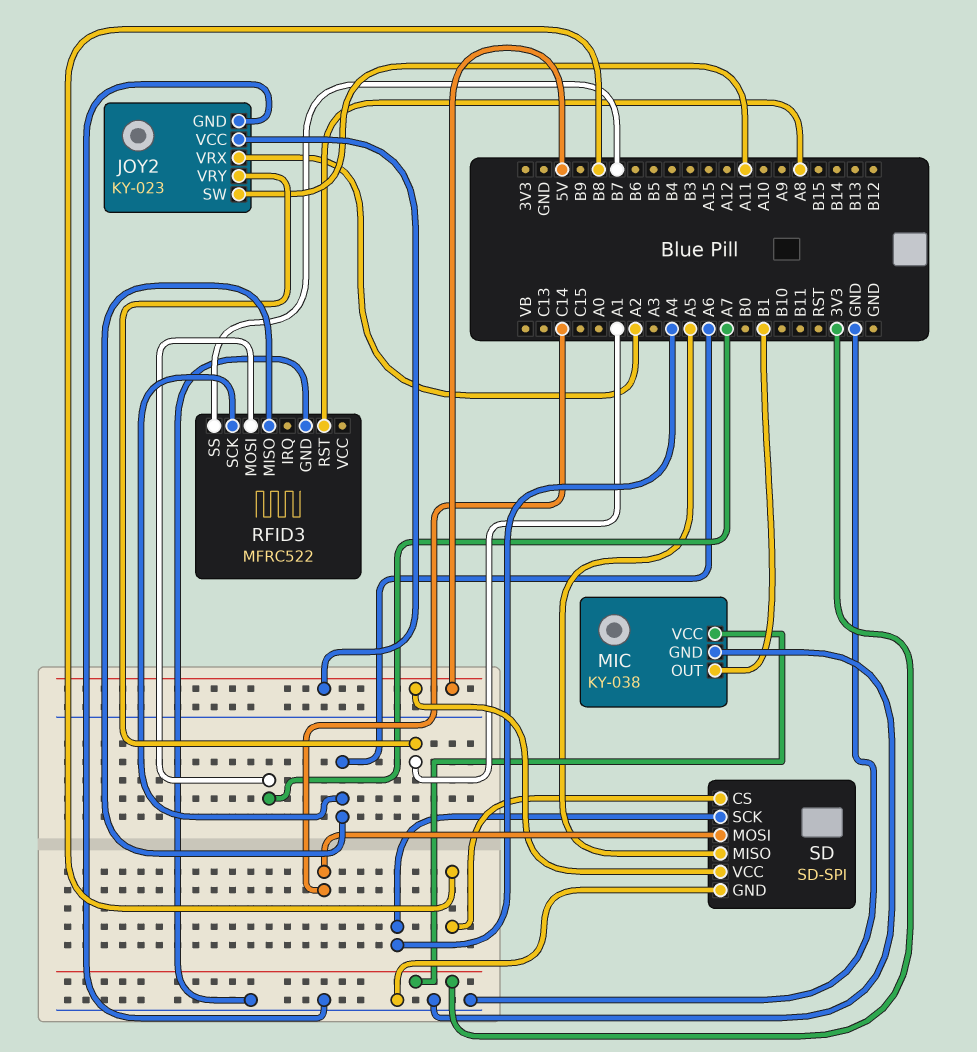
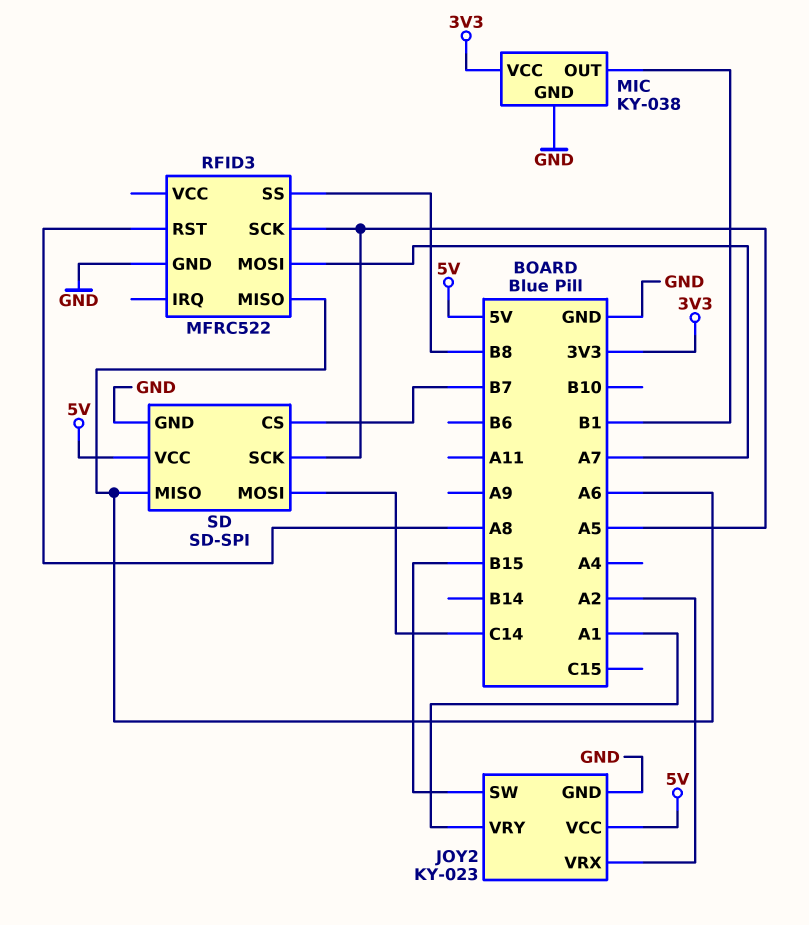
JOY2 pin SW: A11 -> B15
RFID3 pin SCK: A6 -> A5
RFID3 pin SS: B7 -> B8
SD pin CS: B8 -> B7
SD pin MISO: A5 -> A6
SD pin SCK: A4 -> A5

